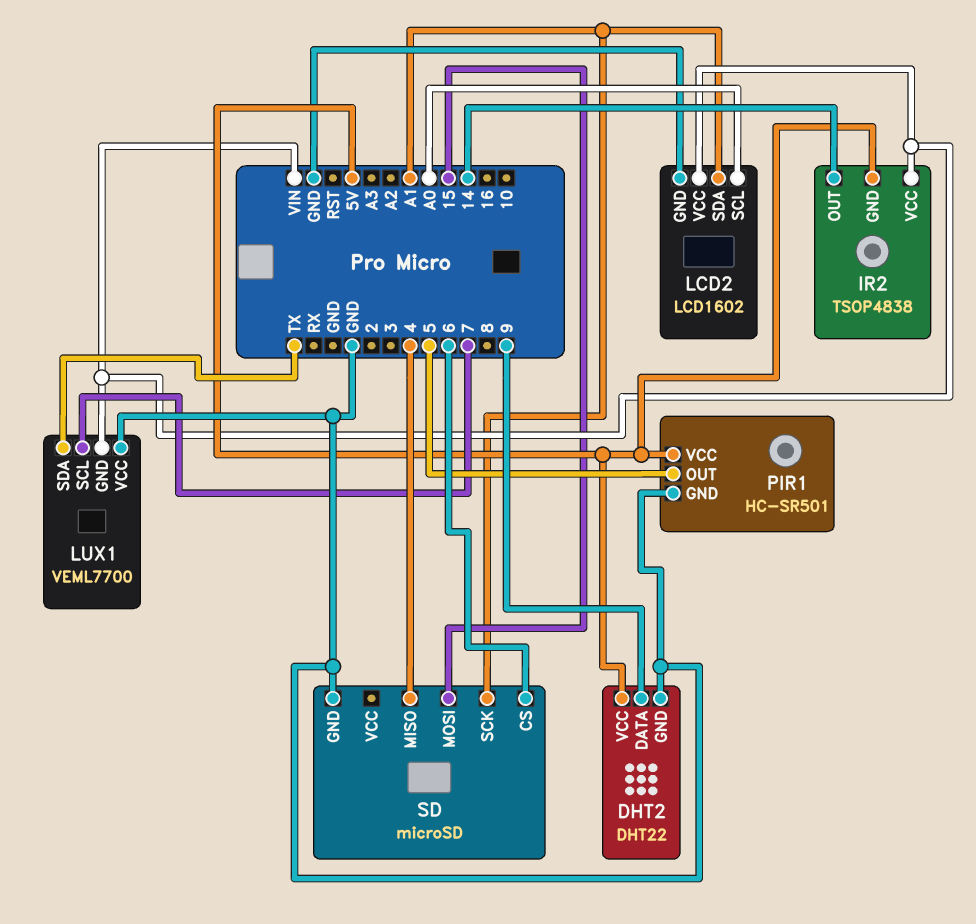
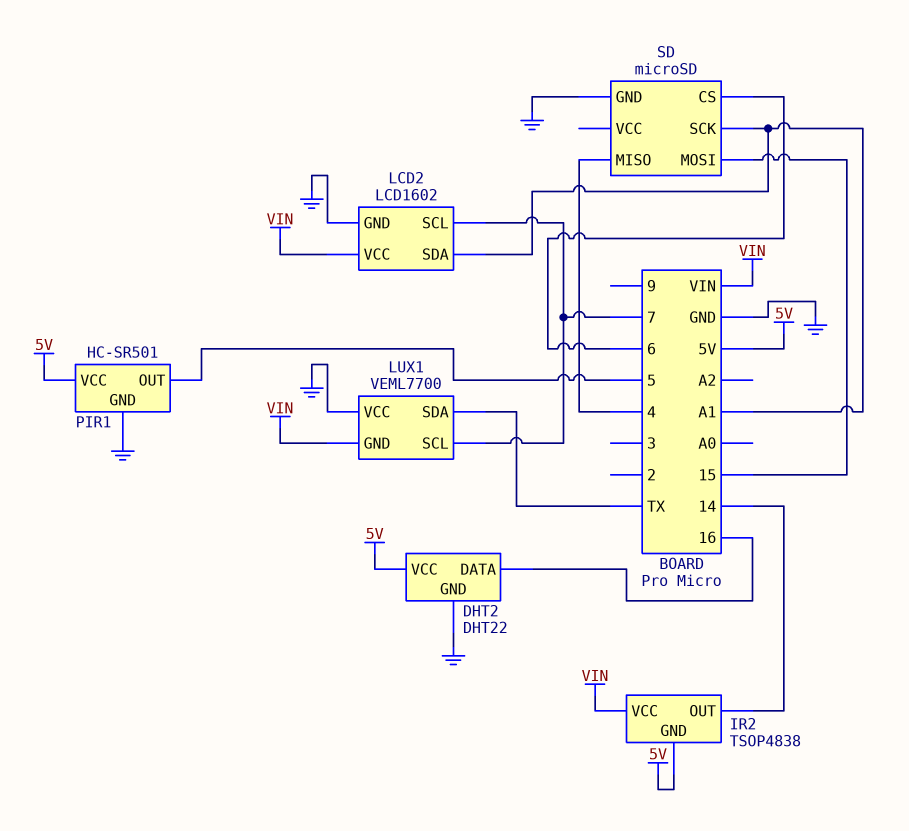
DHT2 pin DATA: 9 -> 16
LCD2 pin SCL: A0 -> 7

